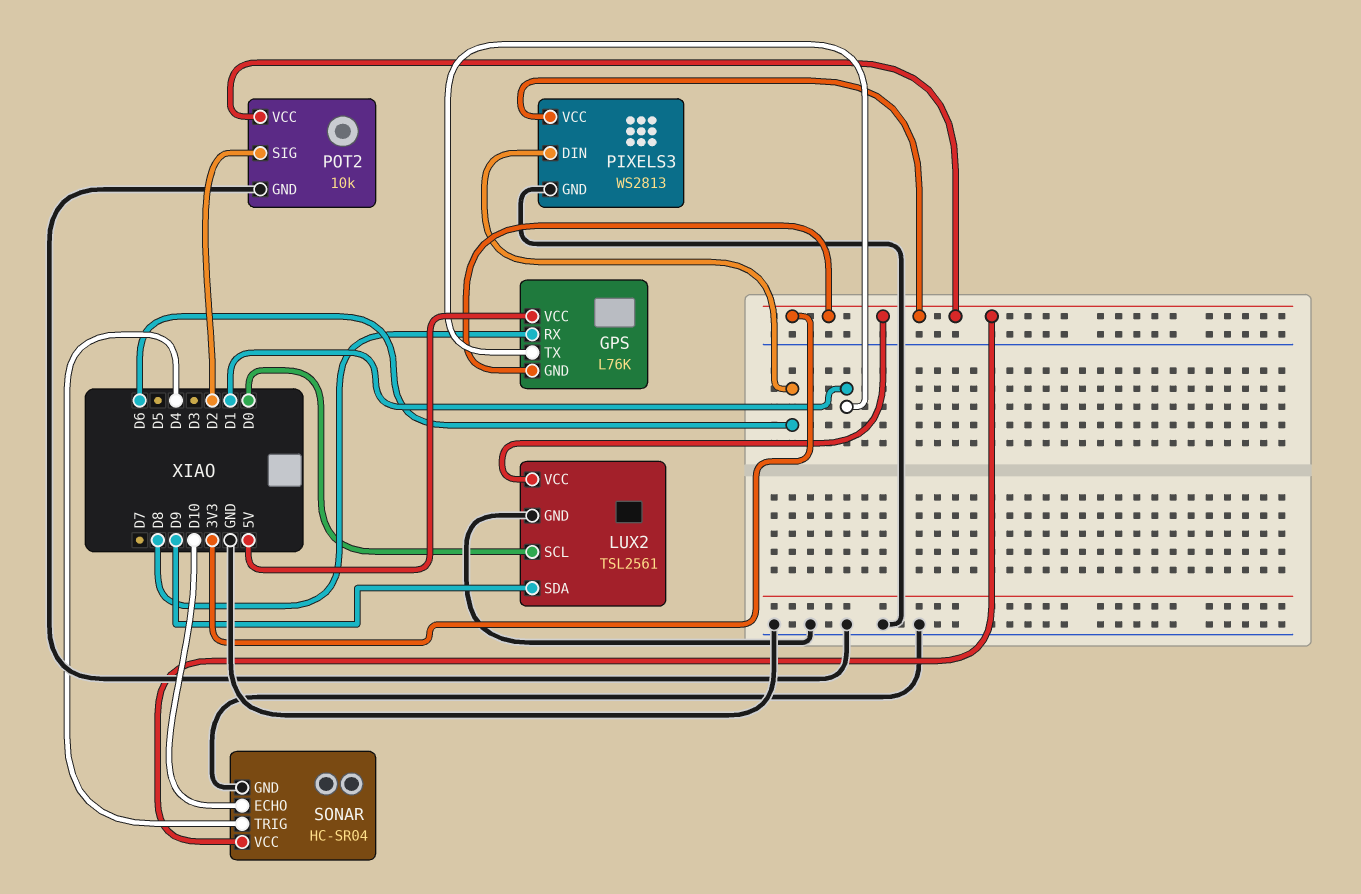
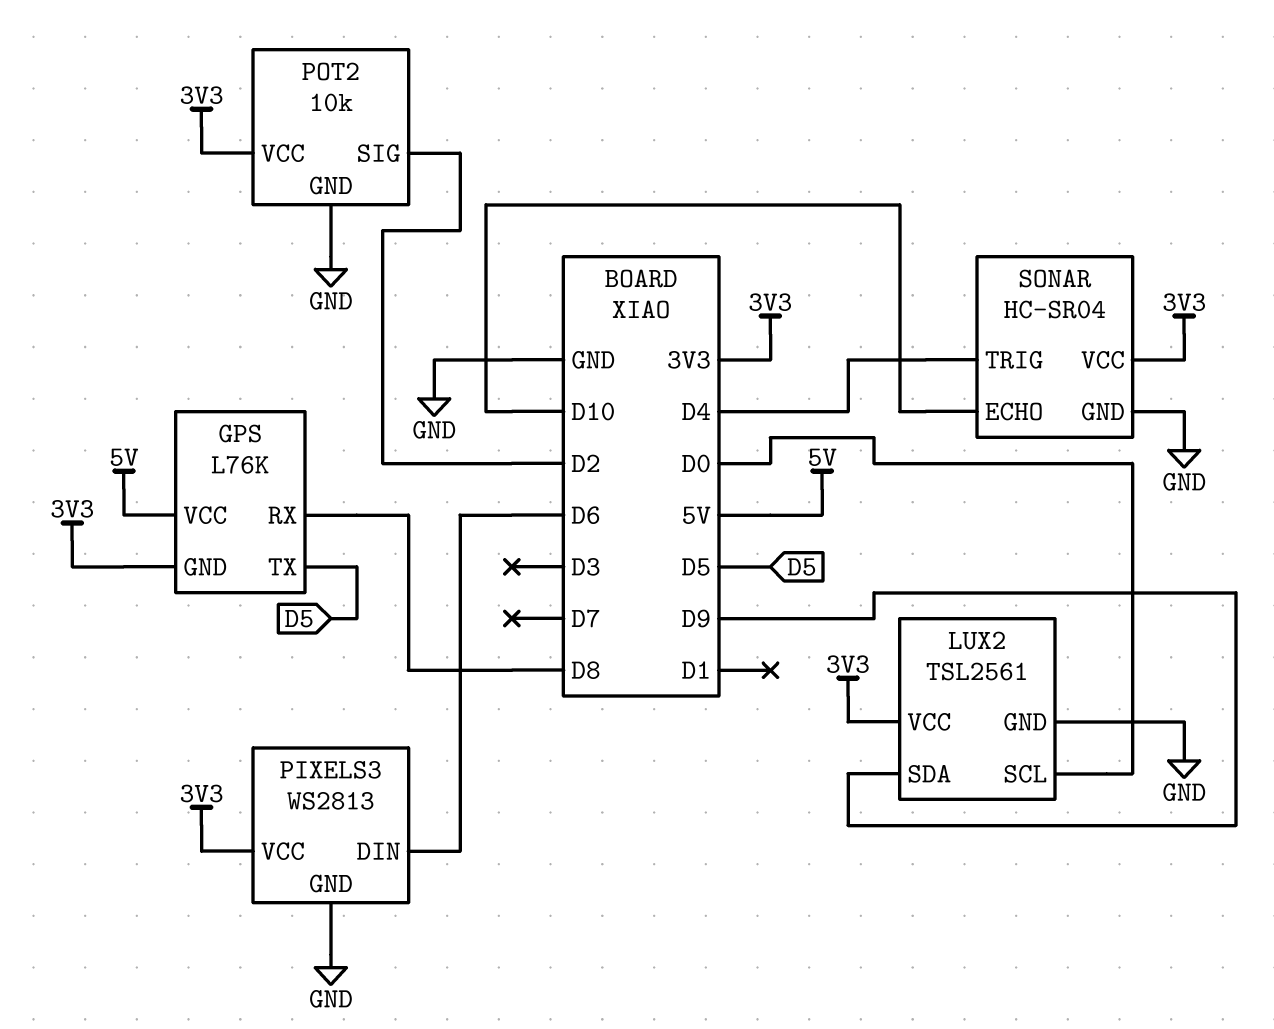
GPS pin TX: D1 -> D5

